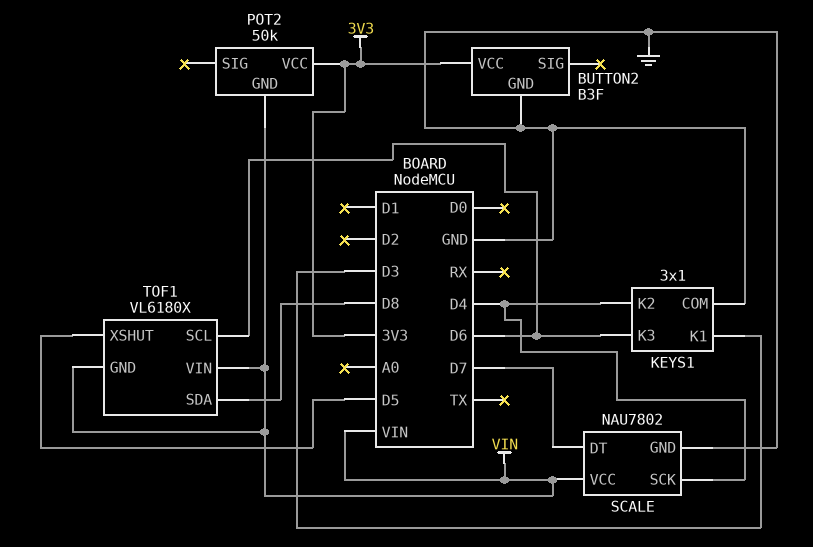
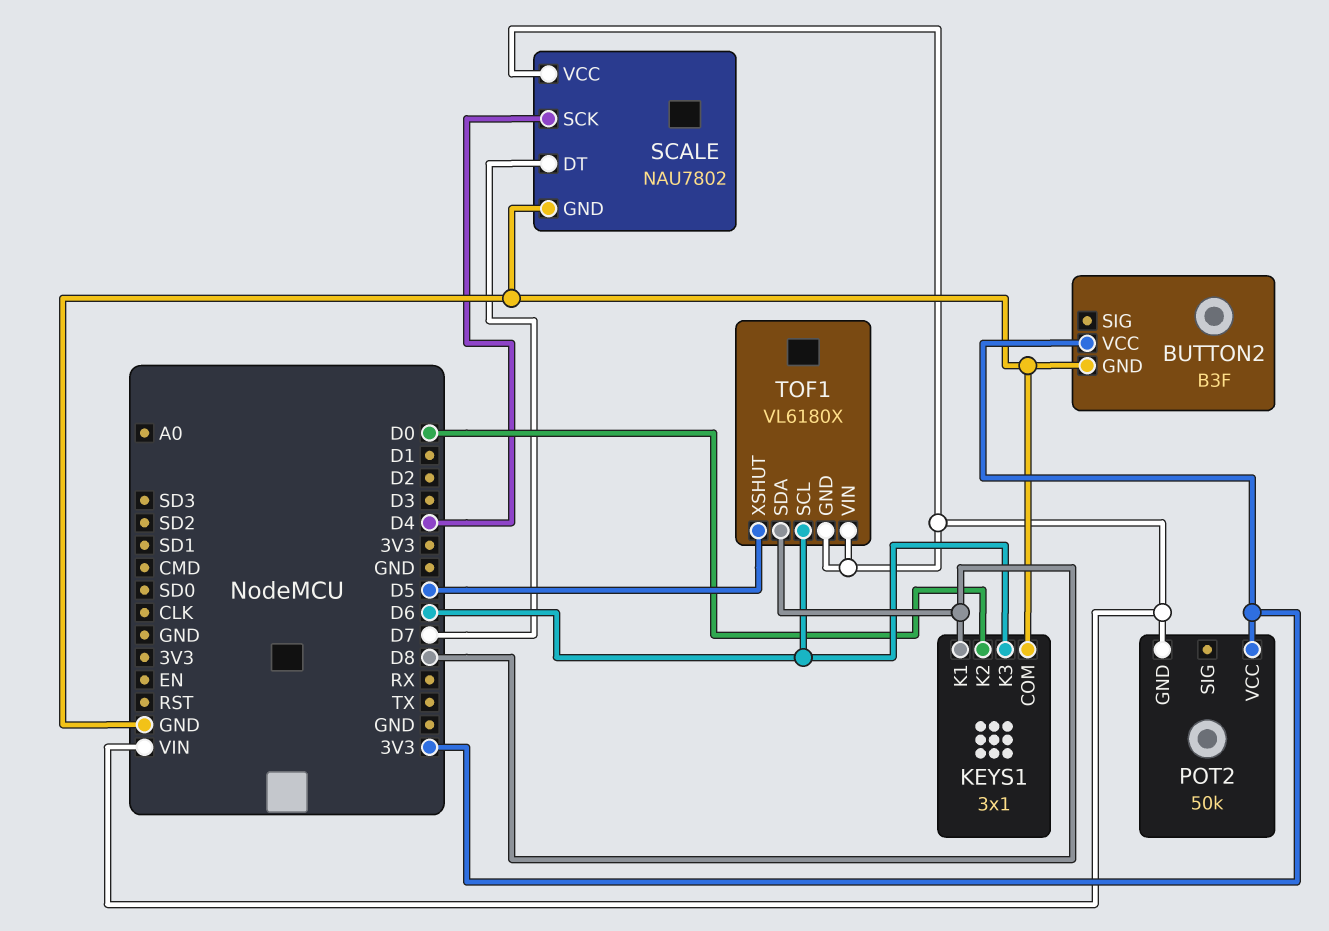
KEYS1 pin K1: D3 -> D8
KEYS1 pin K2: D4 -> D0

